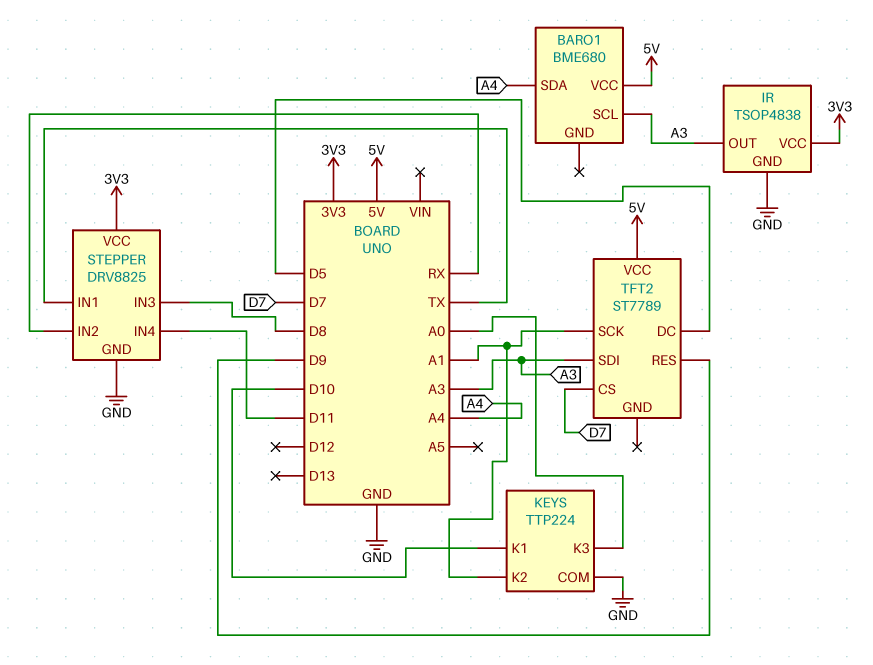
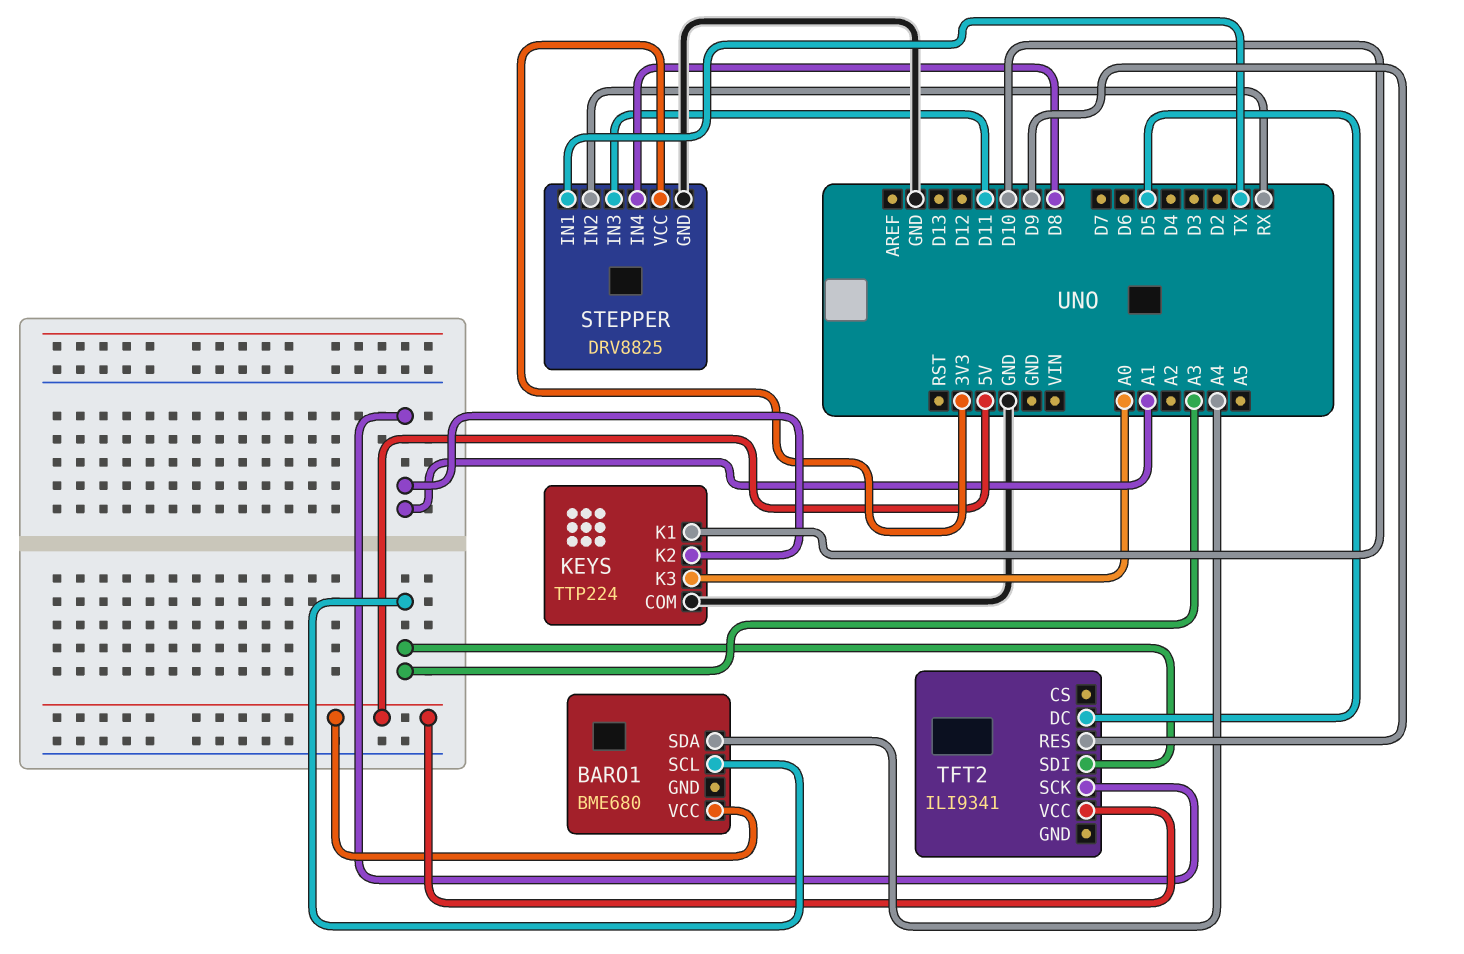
IR: TSOP4838 -> none
IR pin GND: GND -> none
IR pin OUT: A3 -> none
IR pin VCC: 3V3 -> none
STEPPER pin IN3: D8 -> D11
STEPPER pin IN4: D11 -> D8
TFT2: ST7789 -> ILI9341
TFT2 pin CS: D7 -> none

